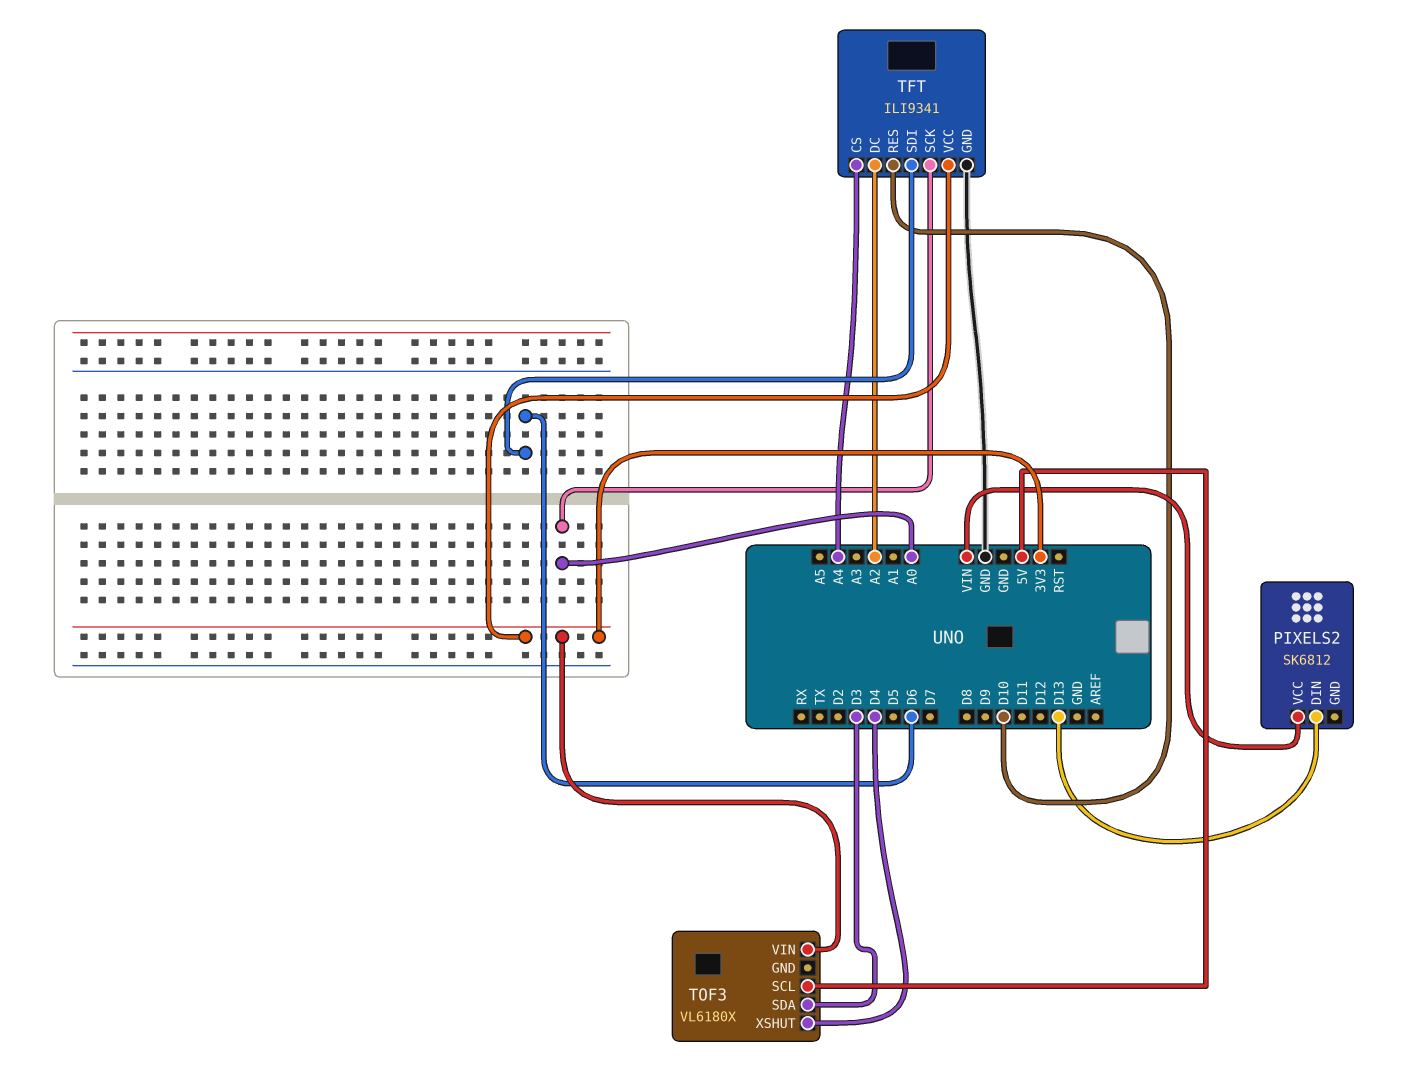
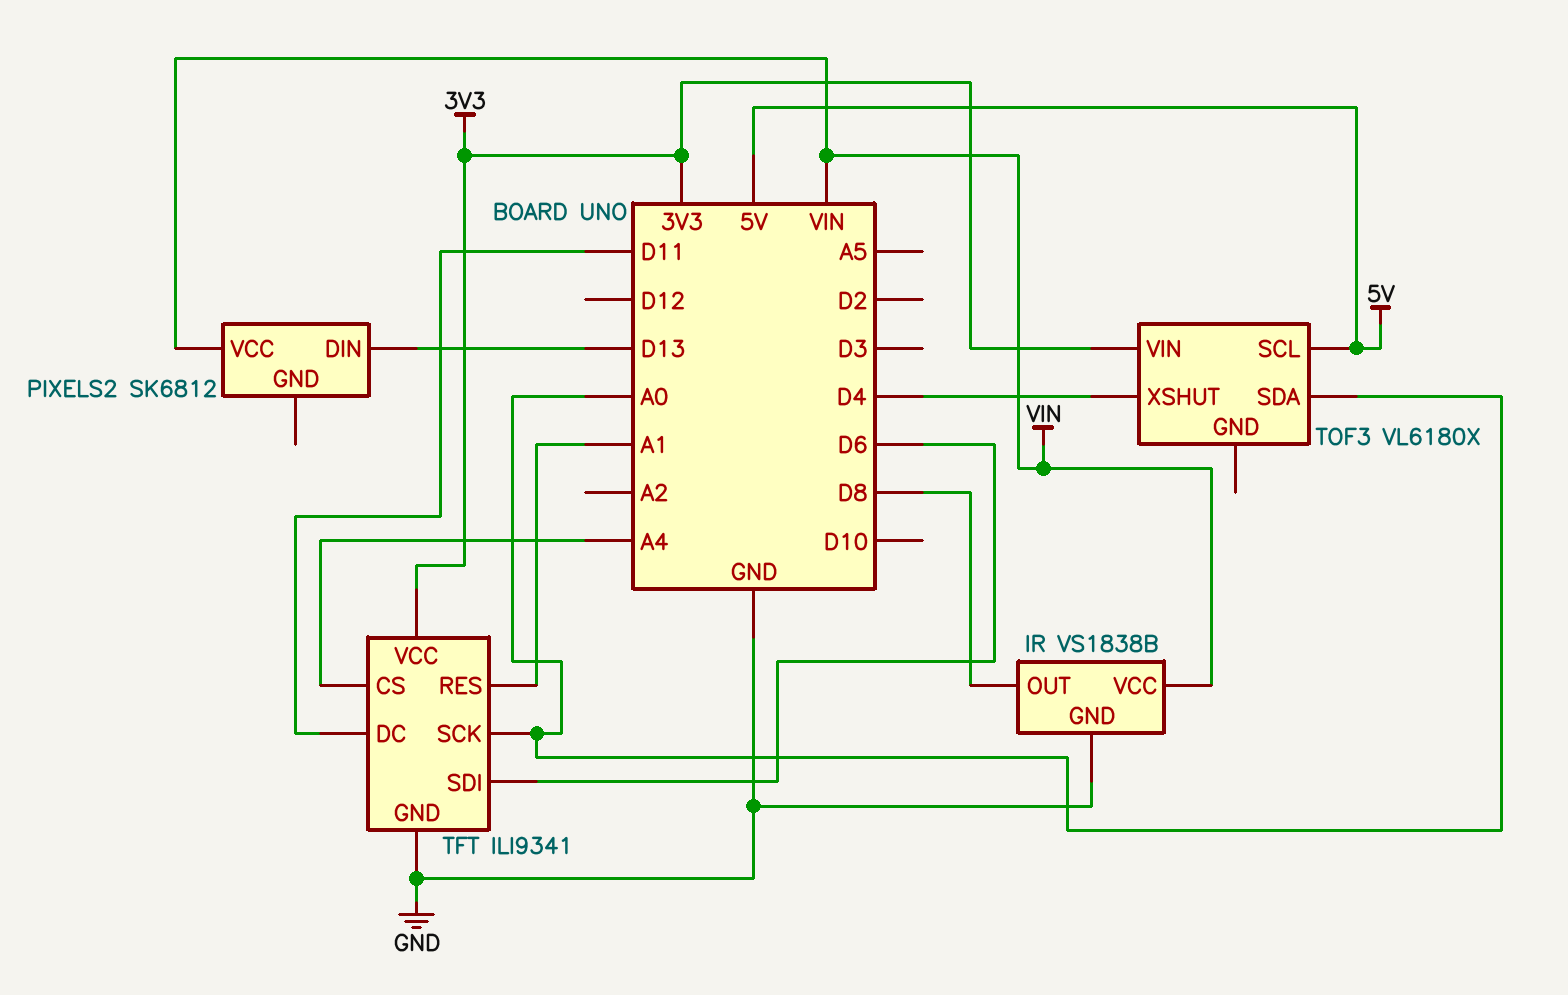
IR: none -> VS1838B
IR pin GND: none -> GND
IR pin OUT: none -> D8
IR pin VCC: none -> VIN
TFT pin DC: A2 -> D11
TFT pin RES: D10 -> A1
TOF3 pin SDA: D3 -> A0

